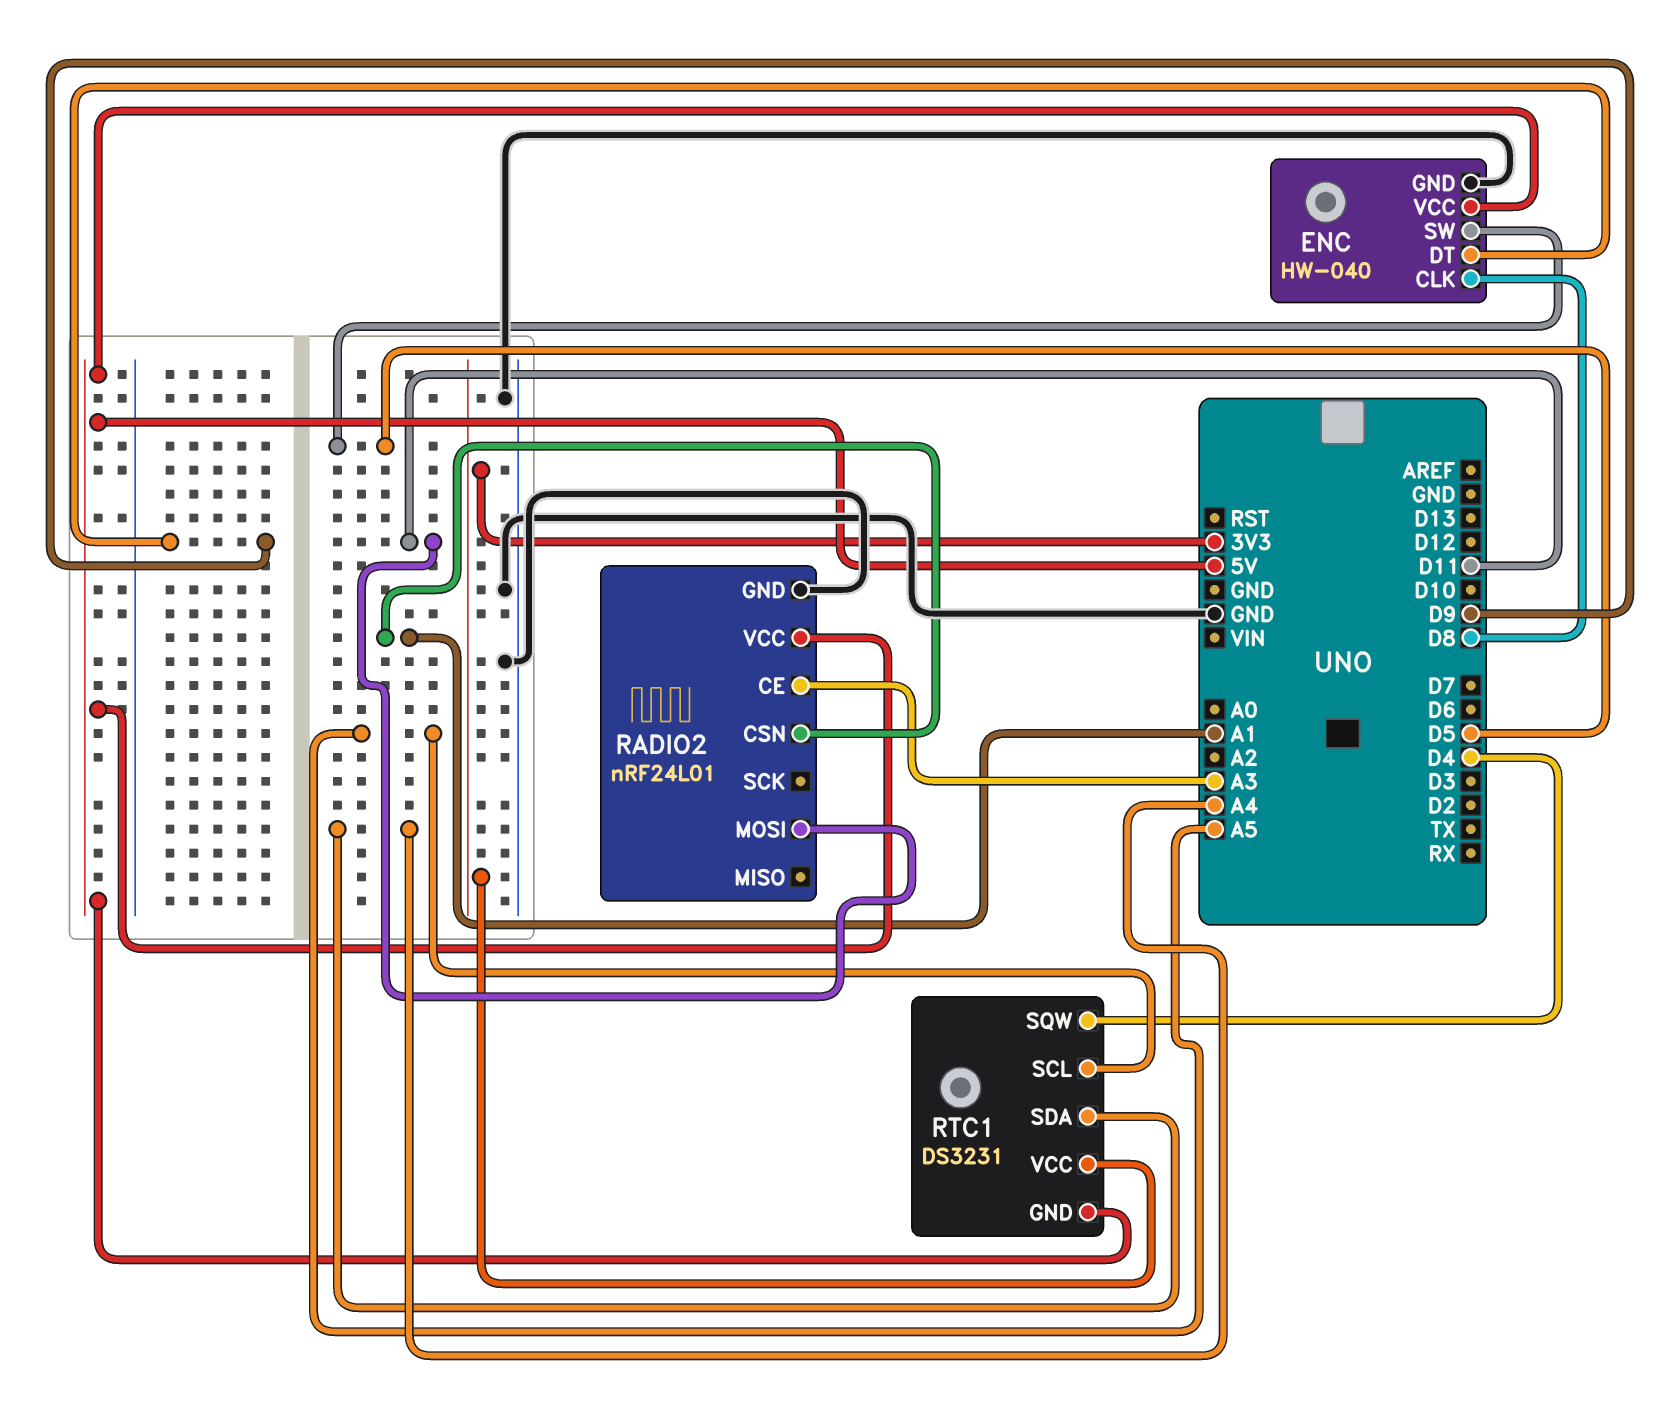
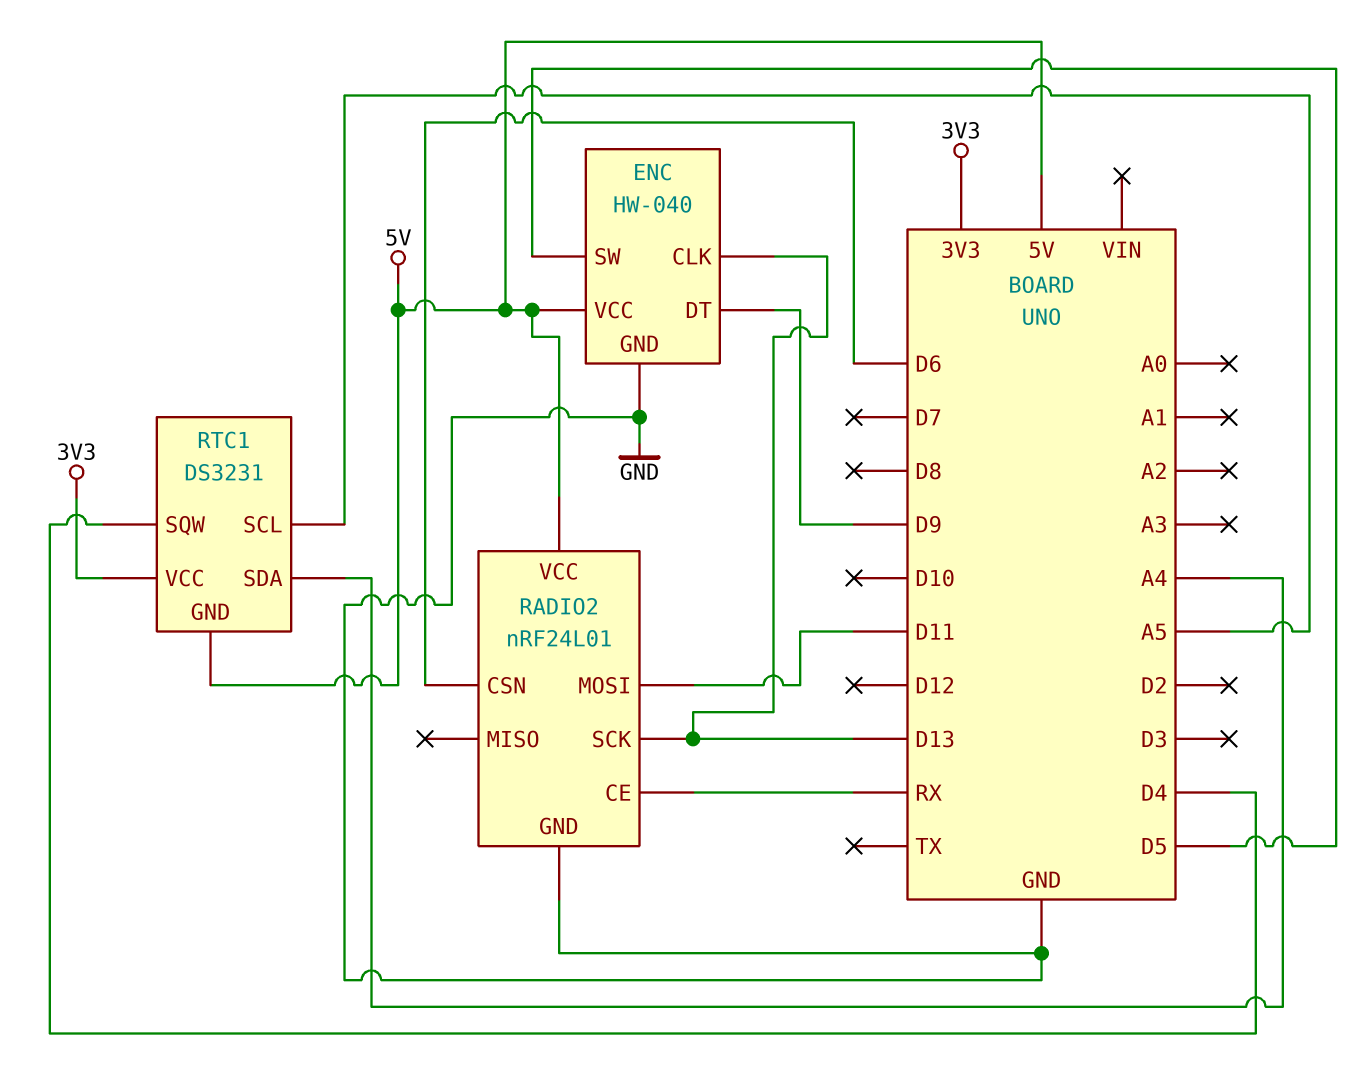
ENC pin CLK: D8 -> D13
RADIO2 pin CE: A3 -> RX
RADIO2 pin CSN: A1 -> D6
RADIO2 pin SCK: none -> D13

